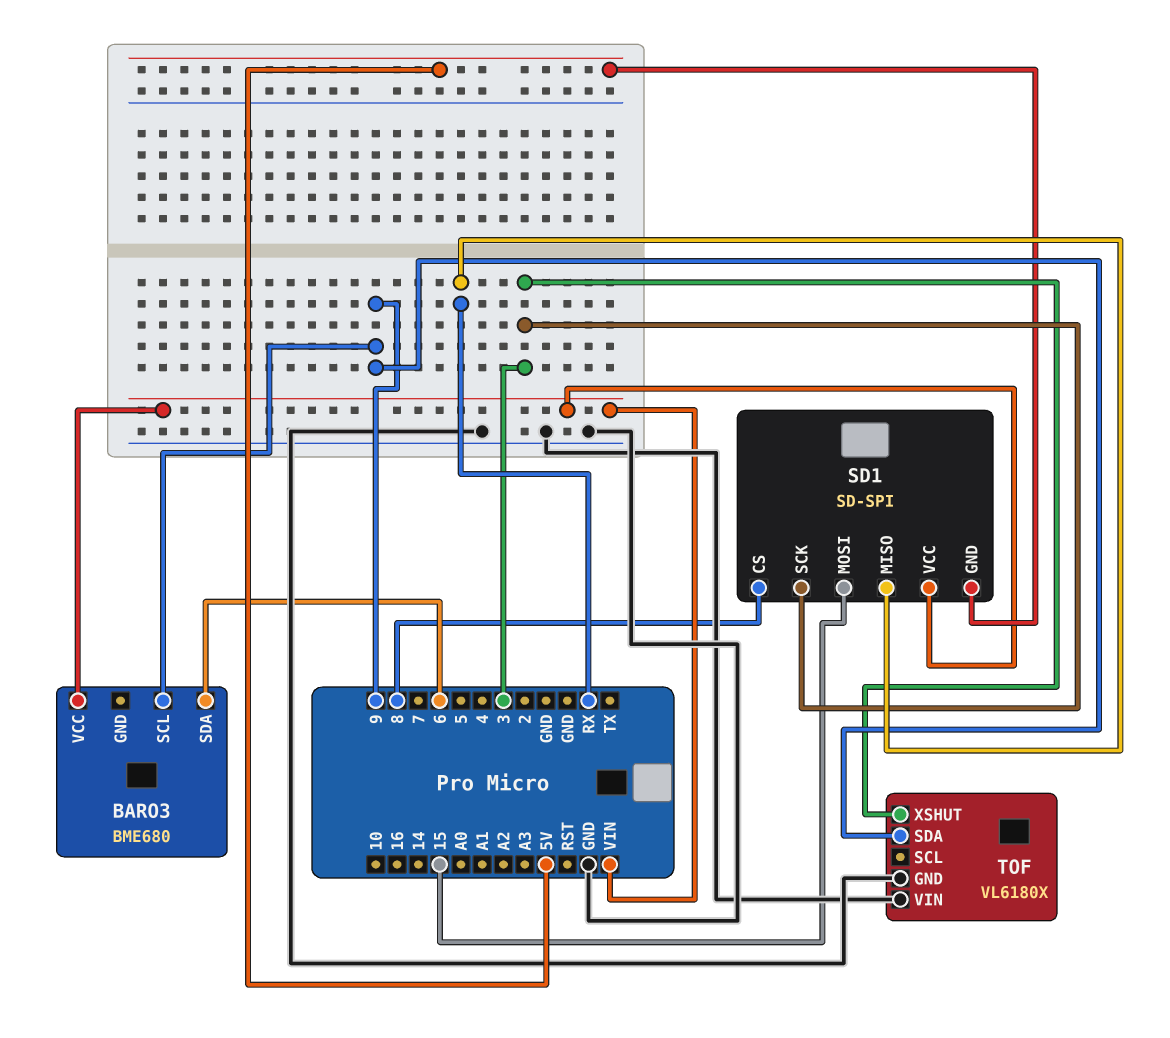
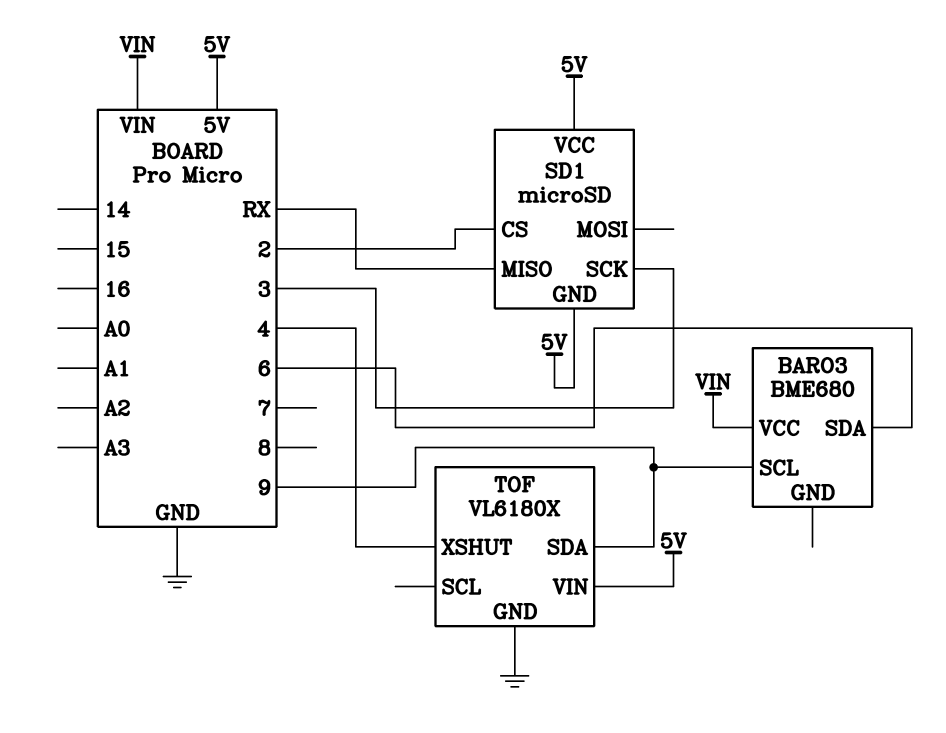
SD1: SD-SPI -> microSD
SD1 pin CS: 8 -> 2
SD1 pin MOSI: 15 -> none
SD1 pin VCC: VIN -> 5V
TOF pin VIN: GND -> 5V
TOF pin XSHUT: 3 -> 4

